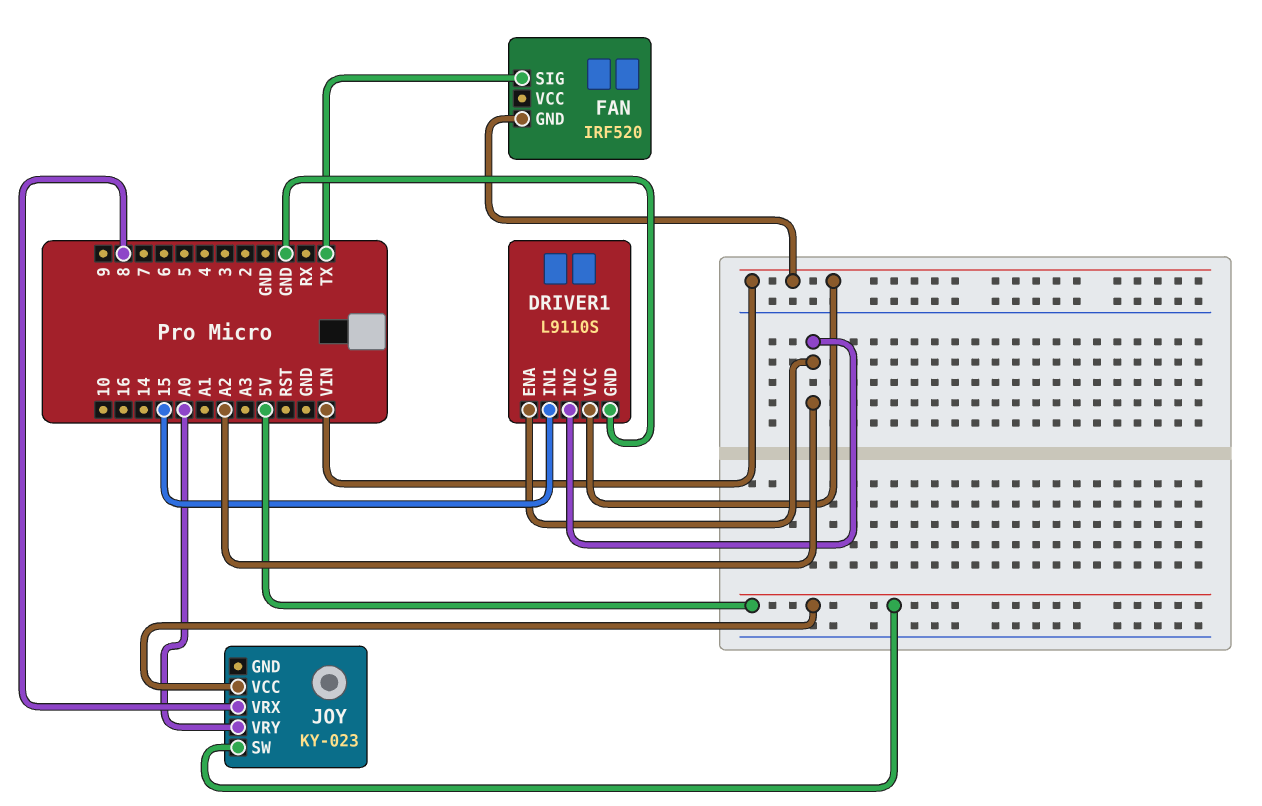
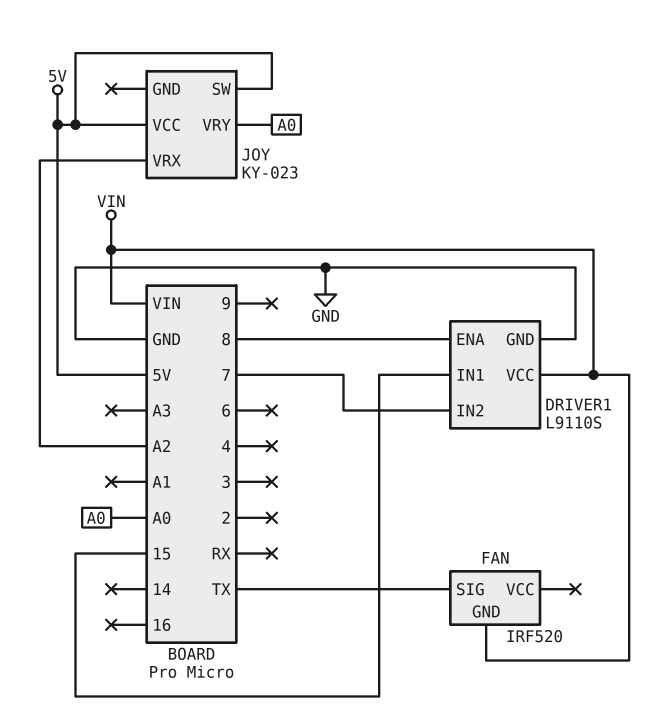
DRIVER1 pin ENA: A2 -> 8
DRIVER1 pin IN2: A2 -> 7
JOY pin VRX: 8 -> A2

